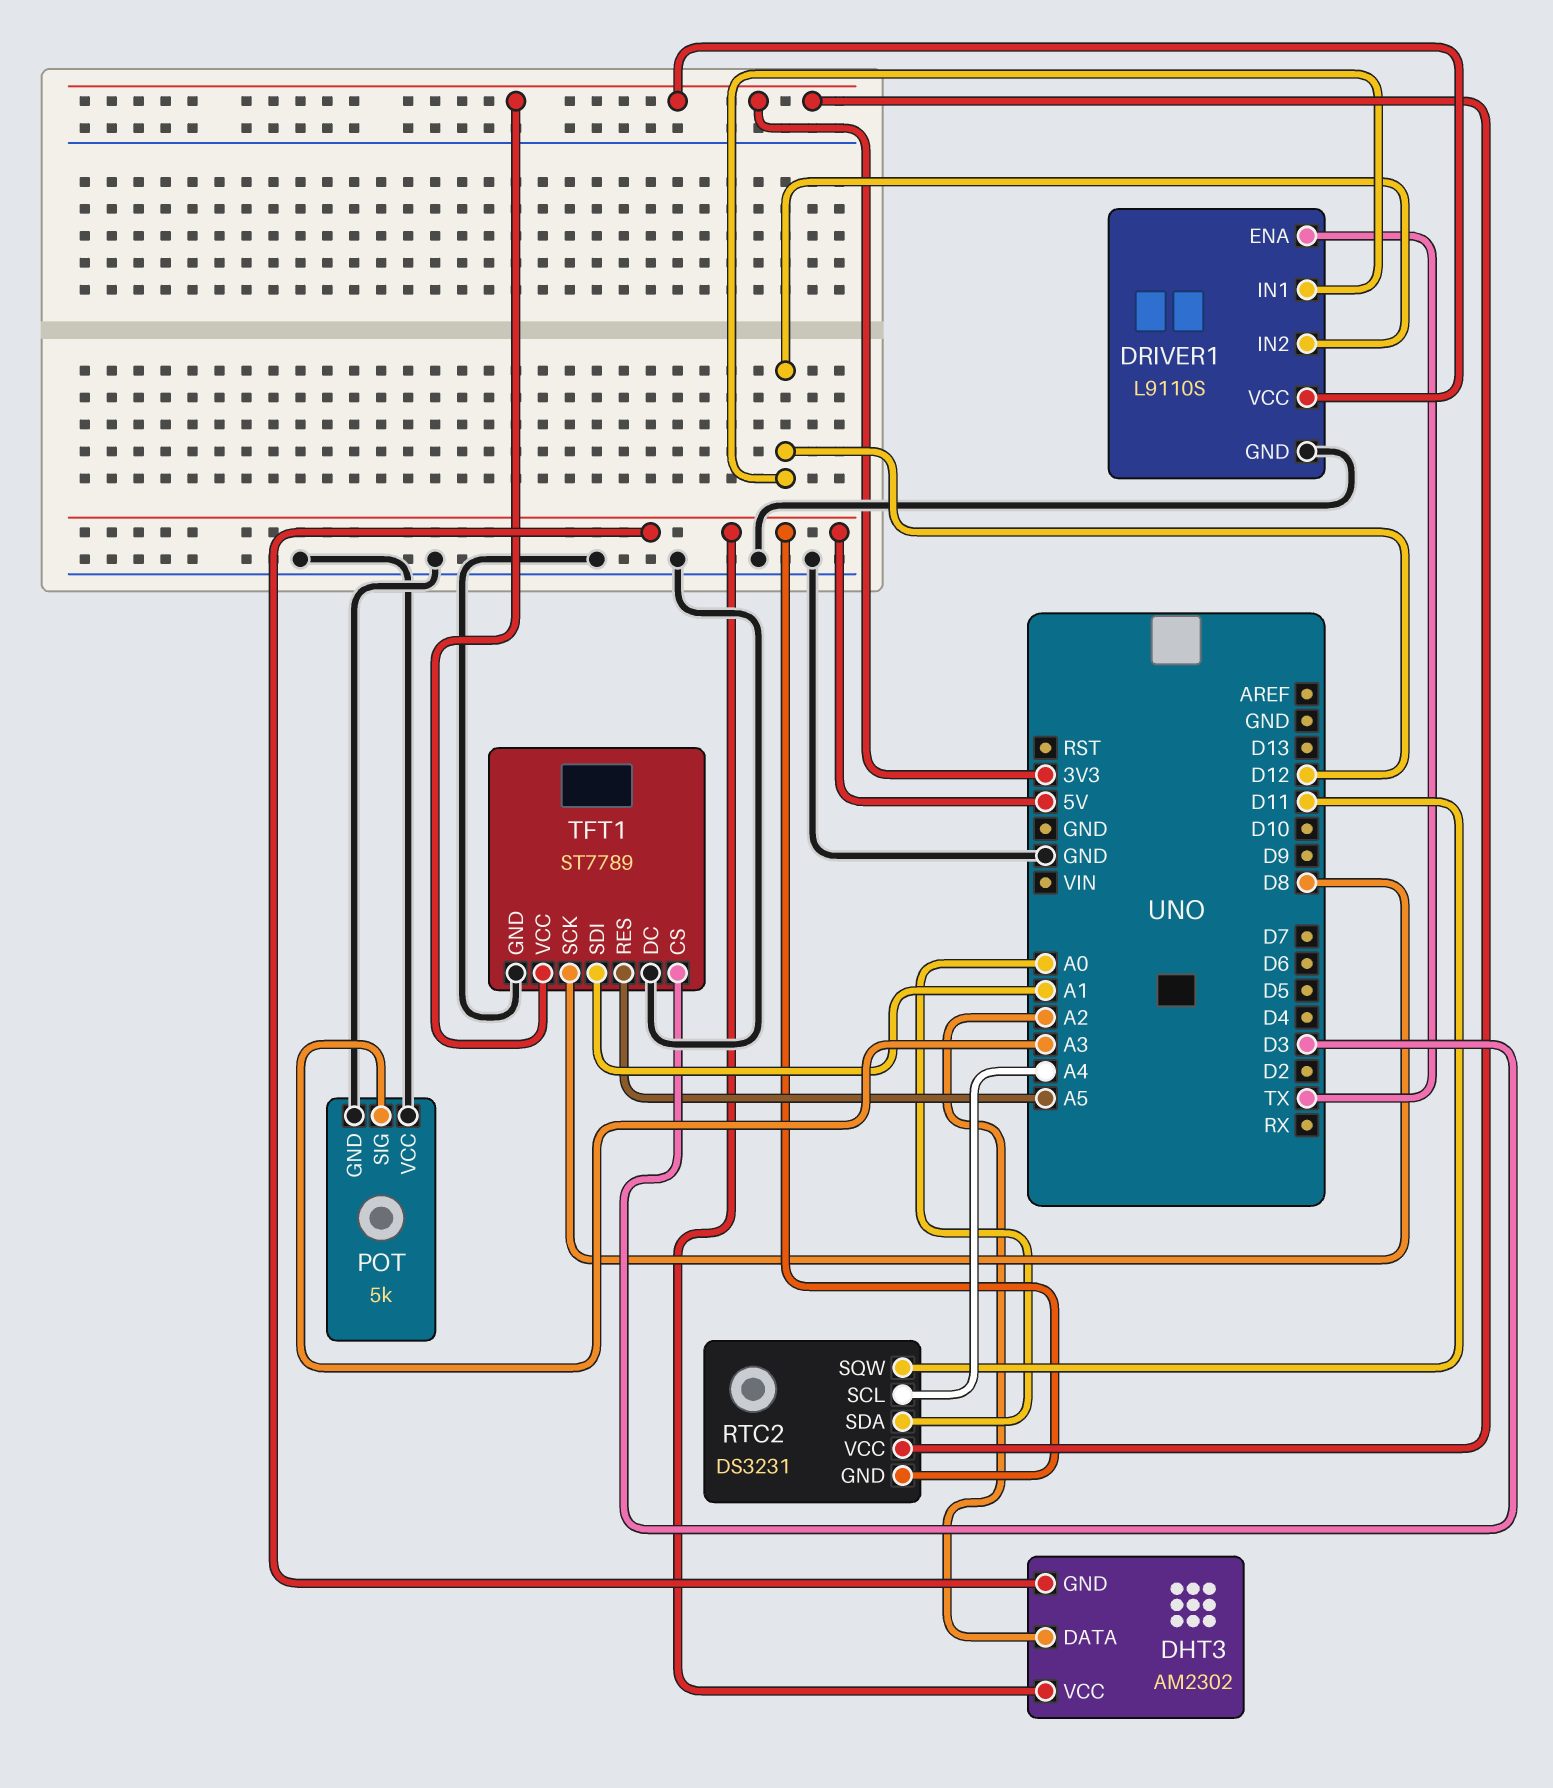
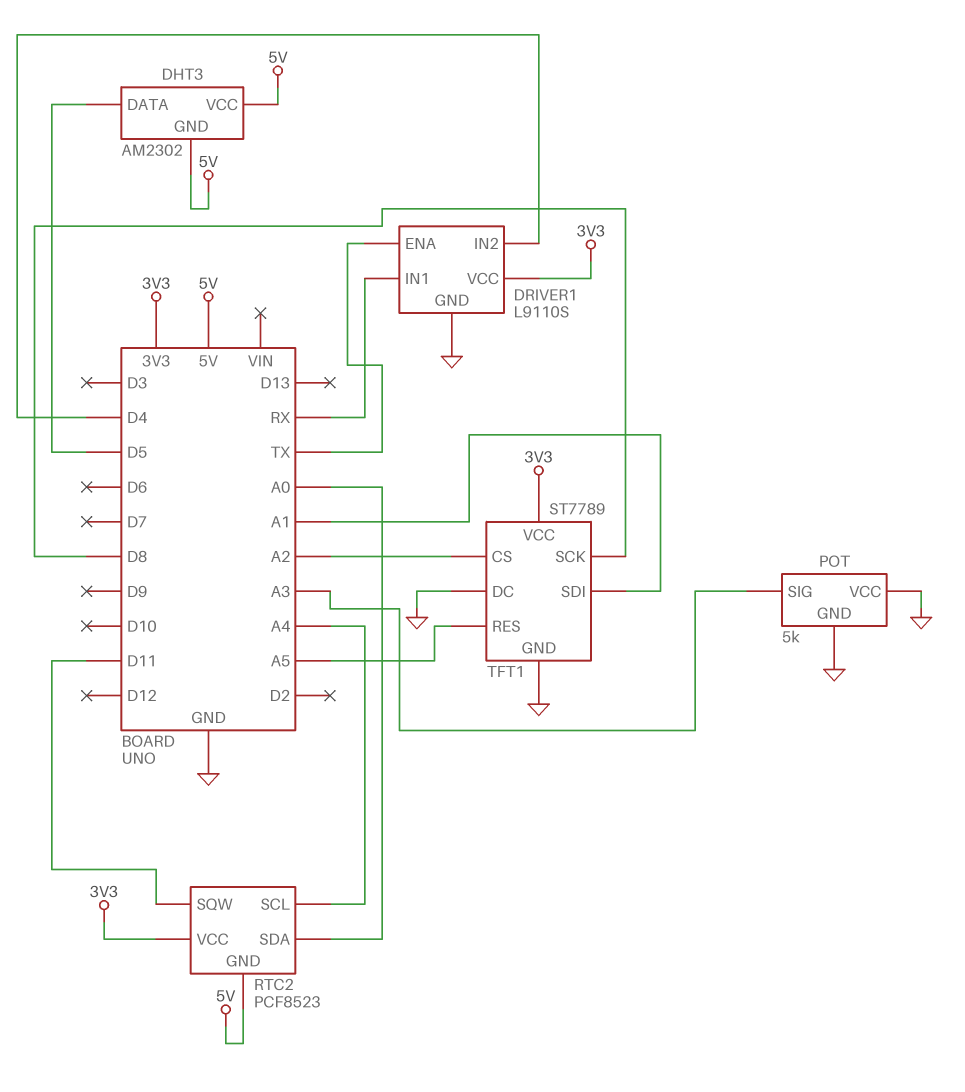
DHT3 pin DATA: A2 -> D5
DRIVER1 pin IN1: D12 -> RX
DRIVER1 pin IN2: D12 -> D4
RTC2: DS3231 -> PCF8523
TFT1 pin CS: D3 -> A2

